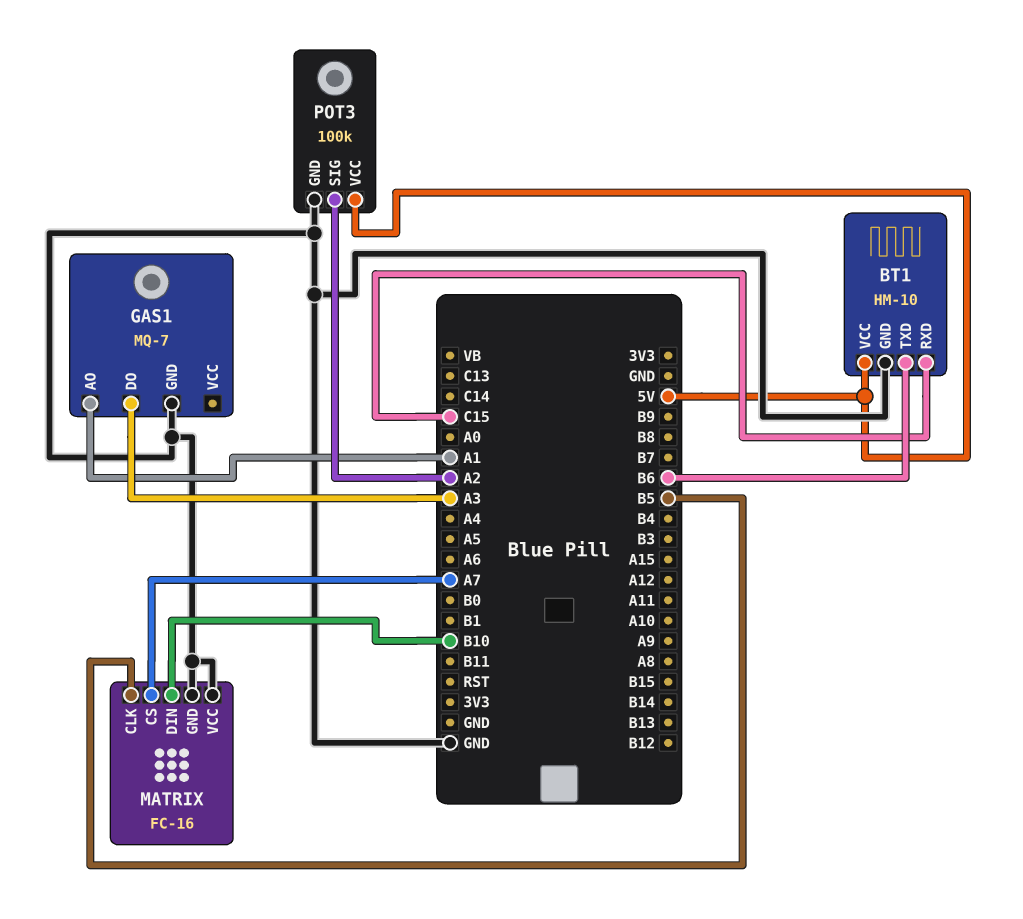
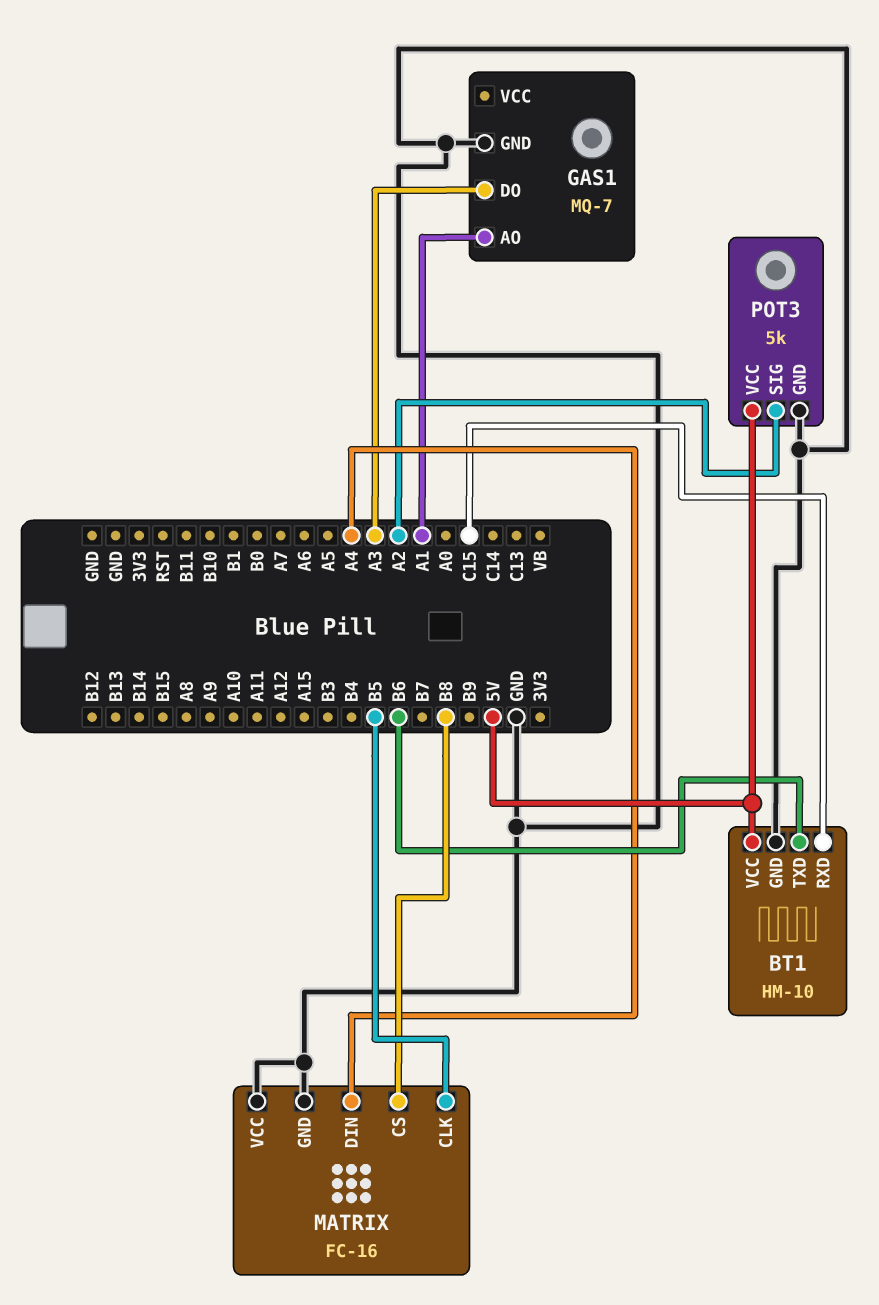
MATRIX pin CS: A7 -> B8
MATRIX pin DIN: B10 -> A4
POT3: 100k -> 5k

